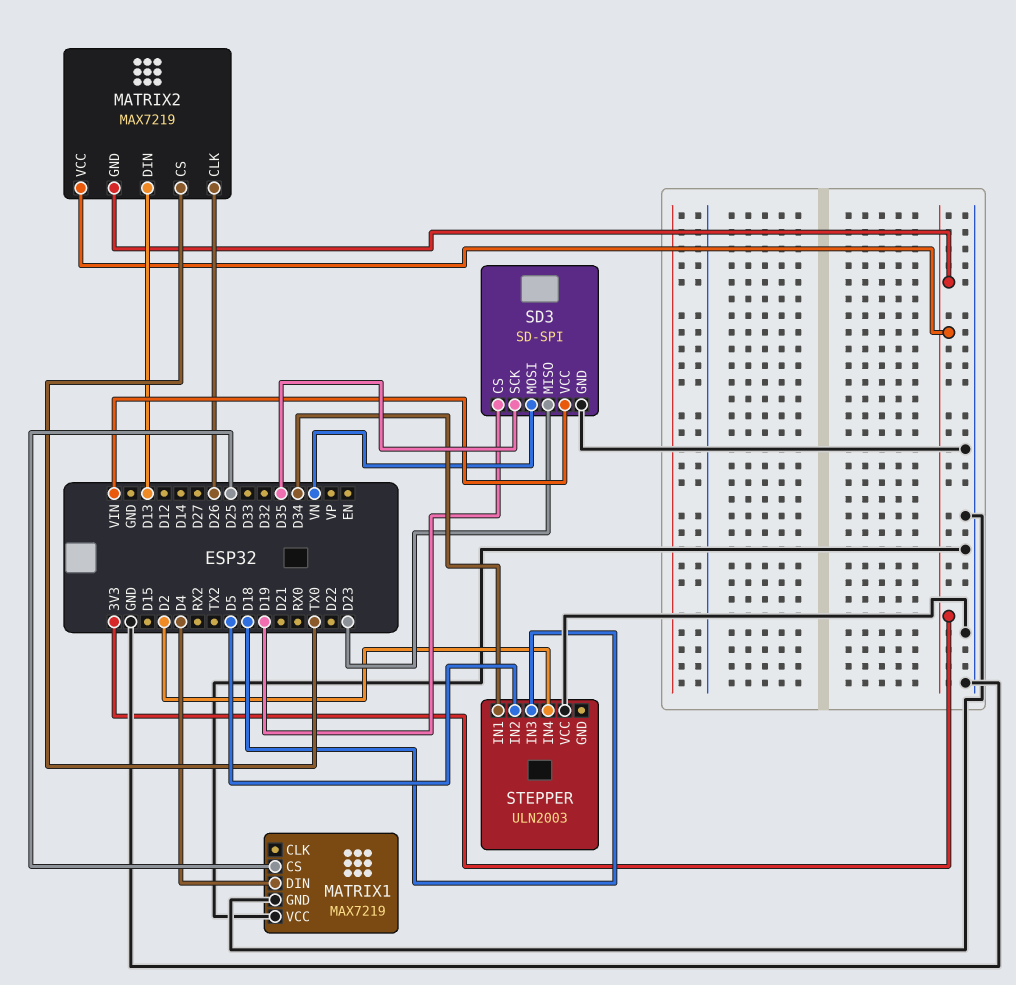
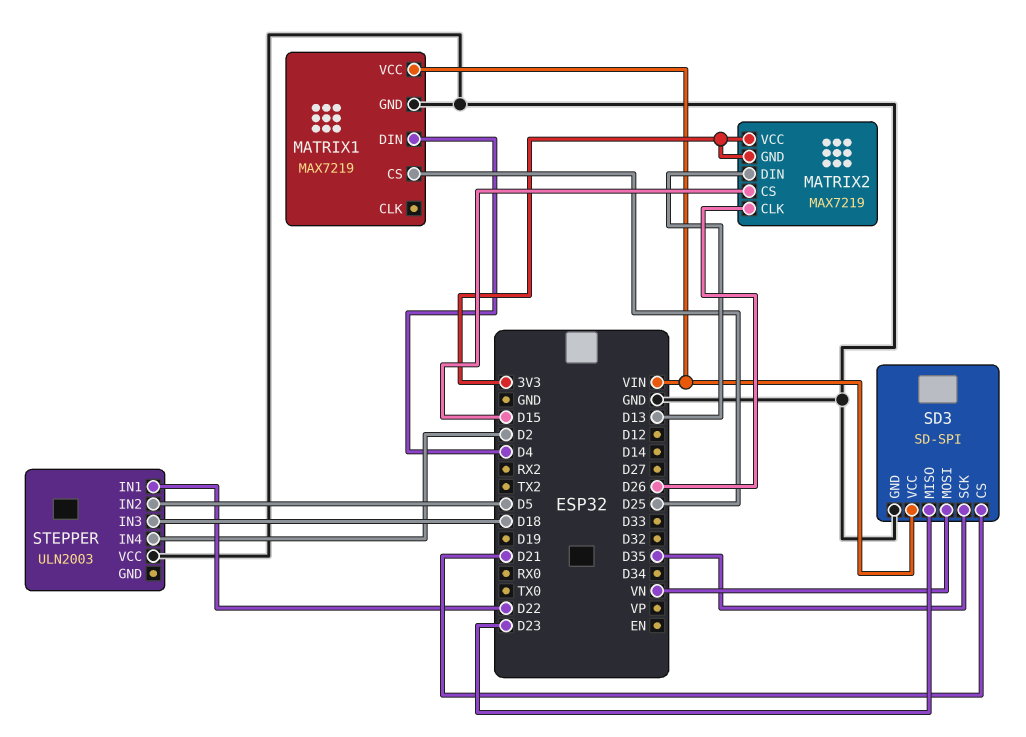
MATRIX1 pin VCC: GND -> VIN
MATRIX2 pin CS: TX0 -> D15
SD3 pin CS: D19 -> D21
STEPPER pin IN1: D34 -> D22

